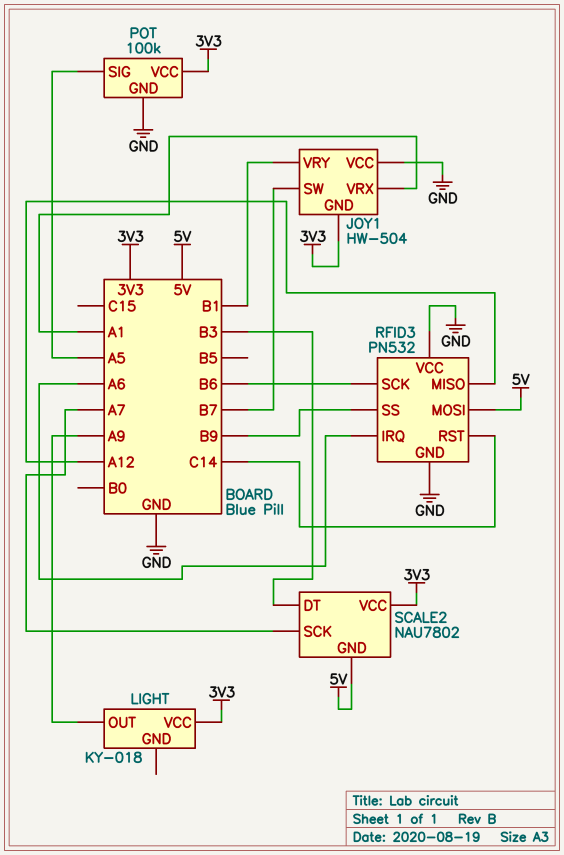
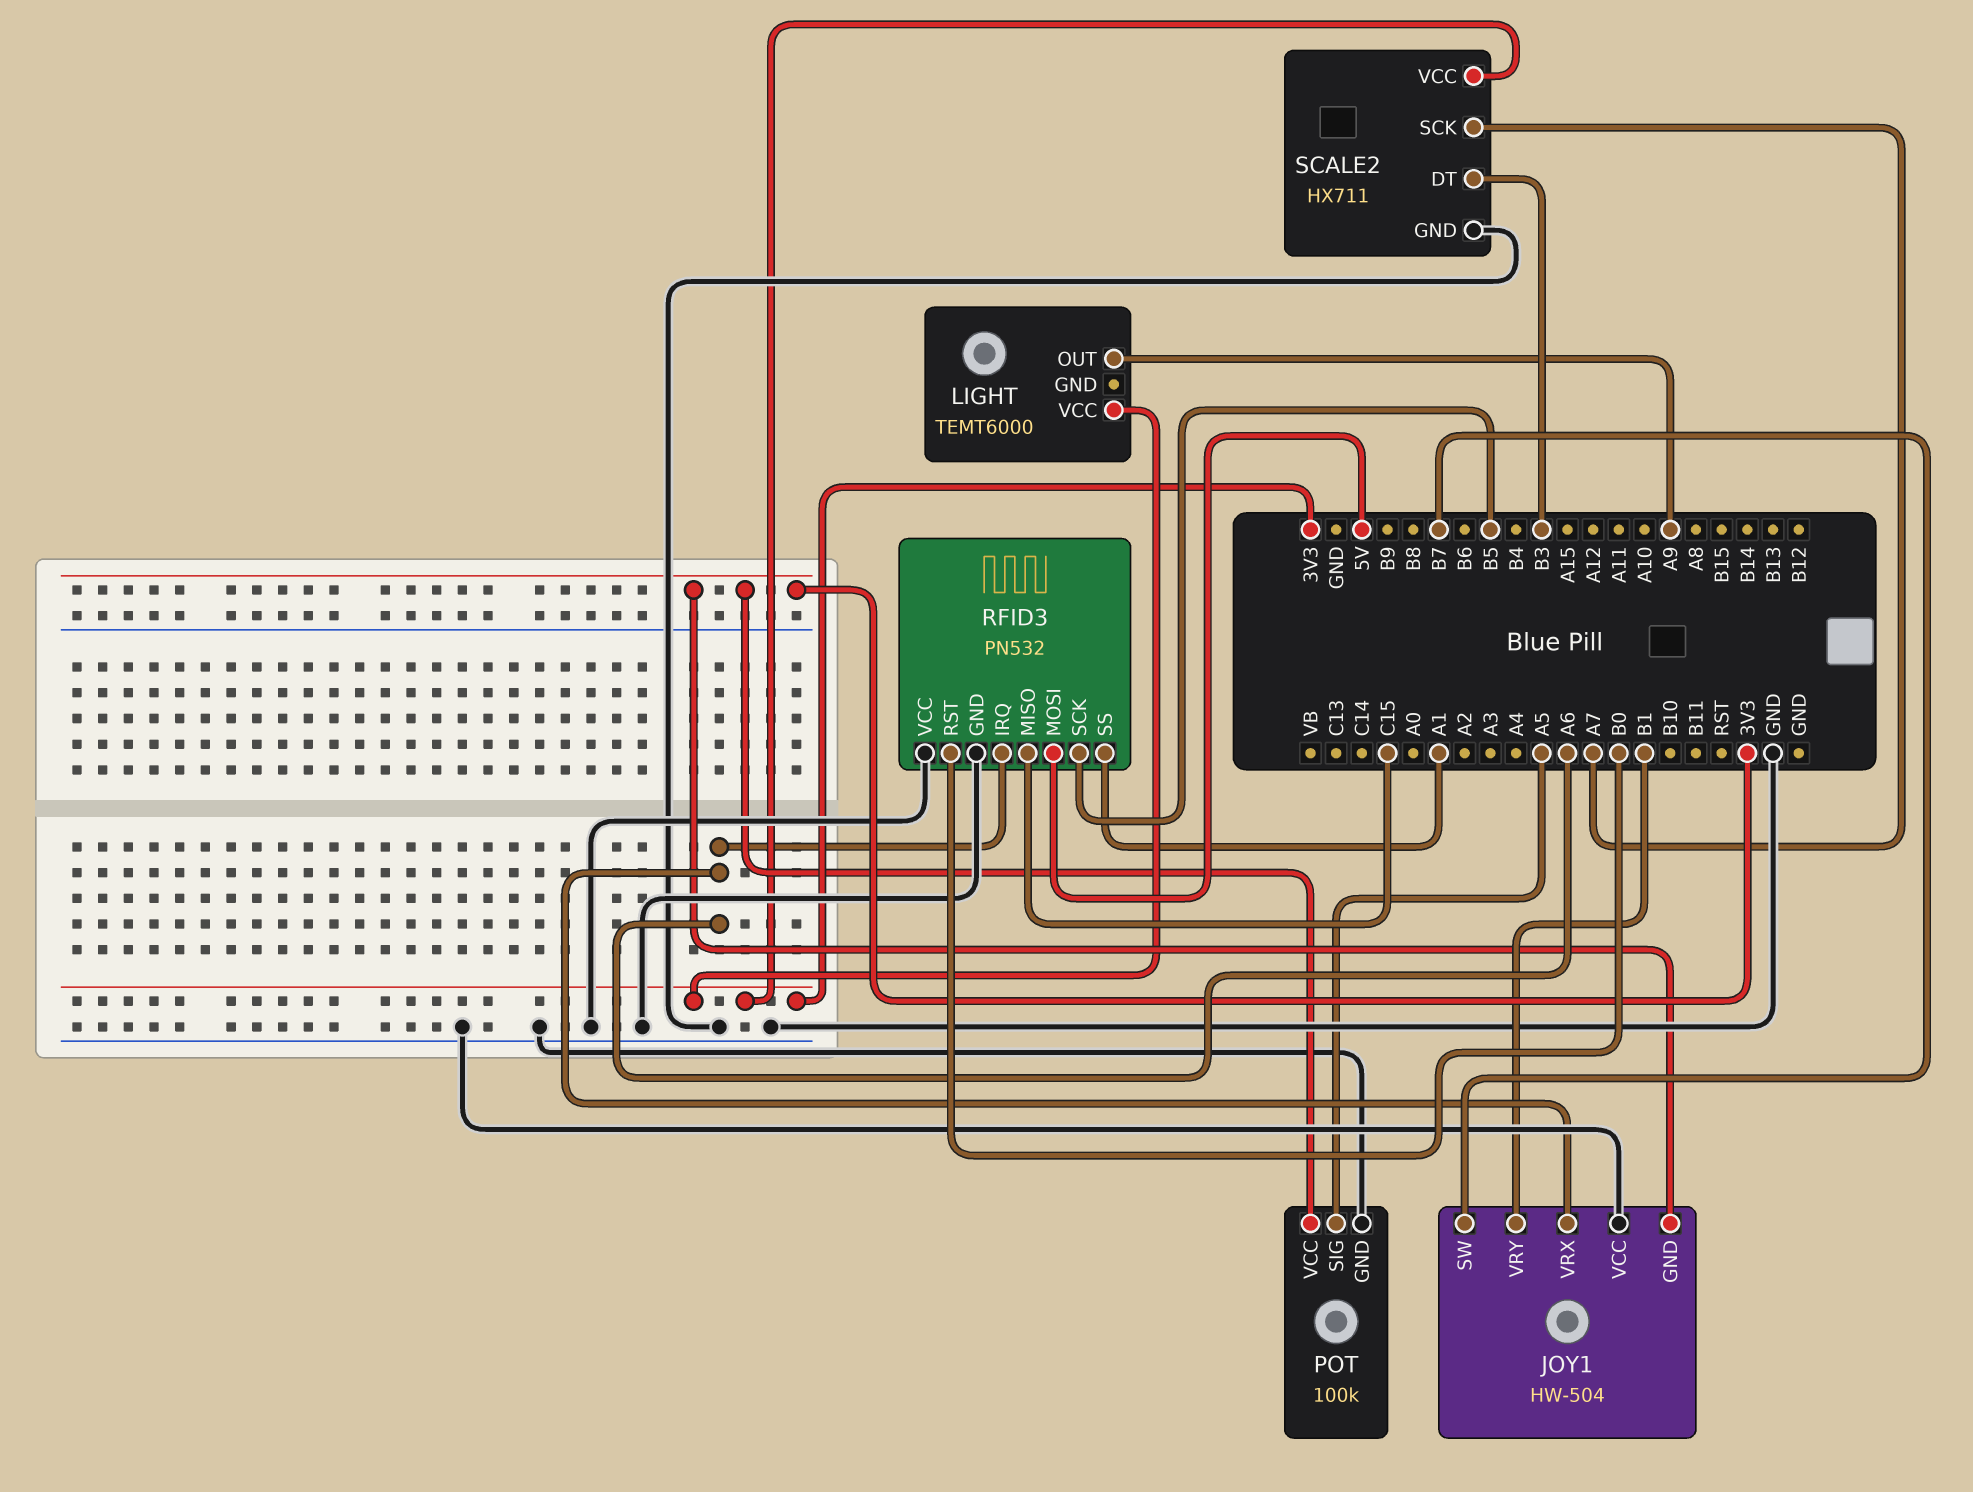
JOY1 pin VRX: A1 -> A6
LIGHT: KY-018 -> TEMT6000
RFID3 pin MISO: A12 -> C15
RFID3 pin RST: C14 -> B0
RFID3 pin SCK: B6 -> B5
RFID3 pin SS: B9 -> A1
SCALE2: NAU7802 -> HX711
SCALE2 pin GND: 5V -> GND

